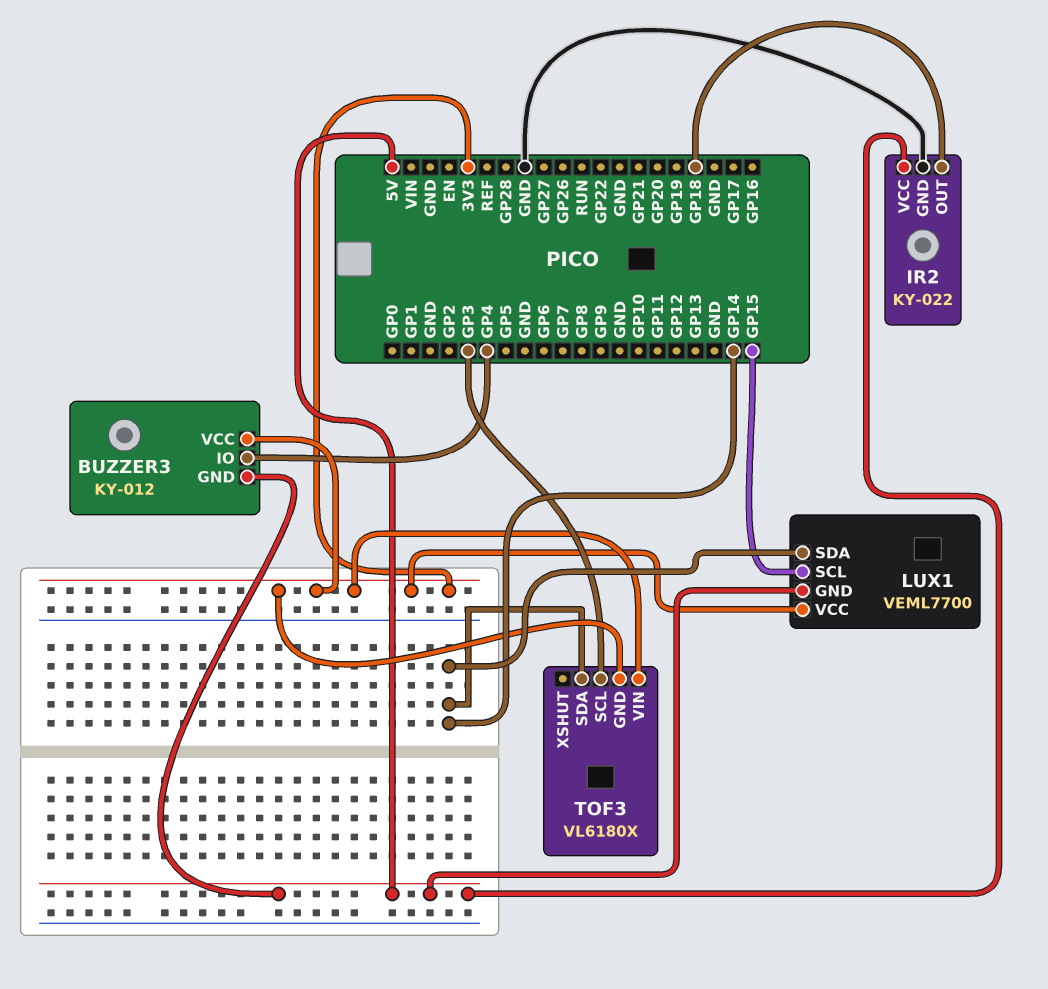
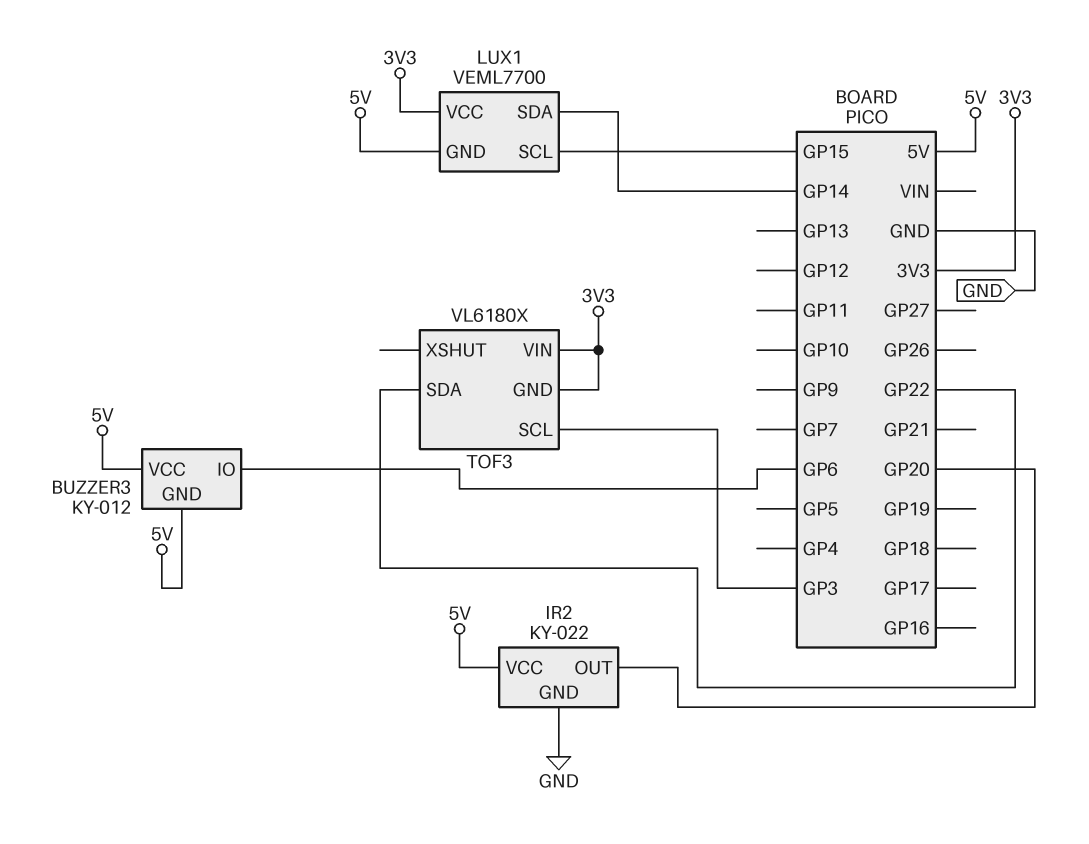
BUZZER3 pin IO: GP4 -> GP6
BUZZER3 pin VCC: 3V3 -> 5V
IR2 pin OUT: GP18 -> GP20
TOF3 pin SDA: GP14 -> GP22

